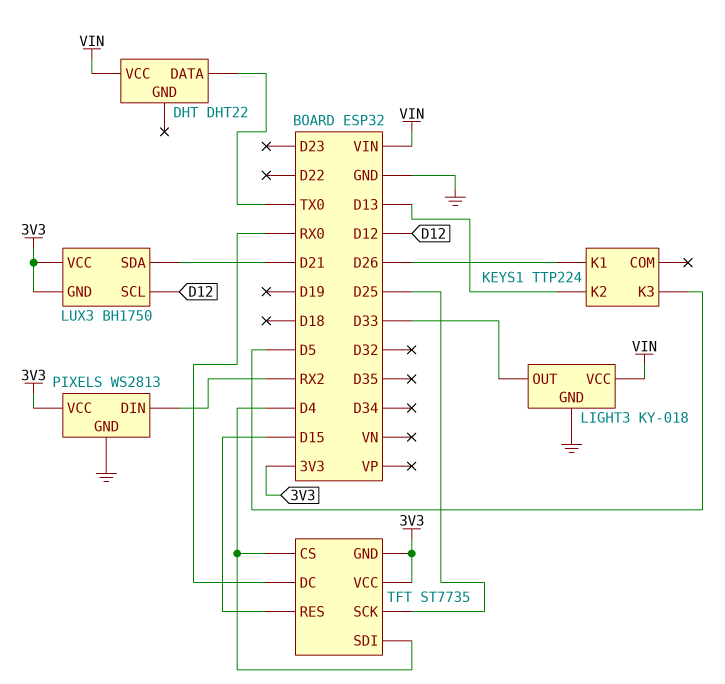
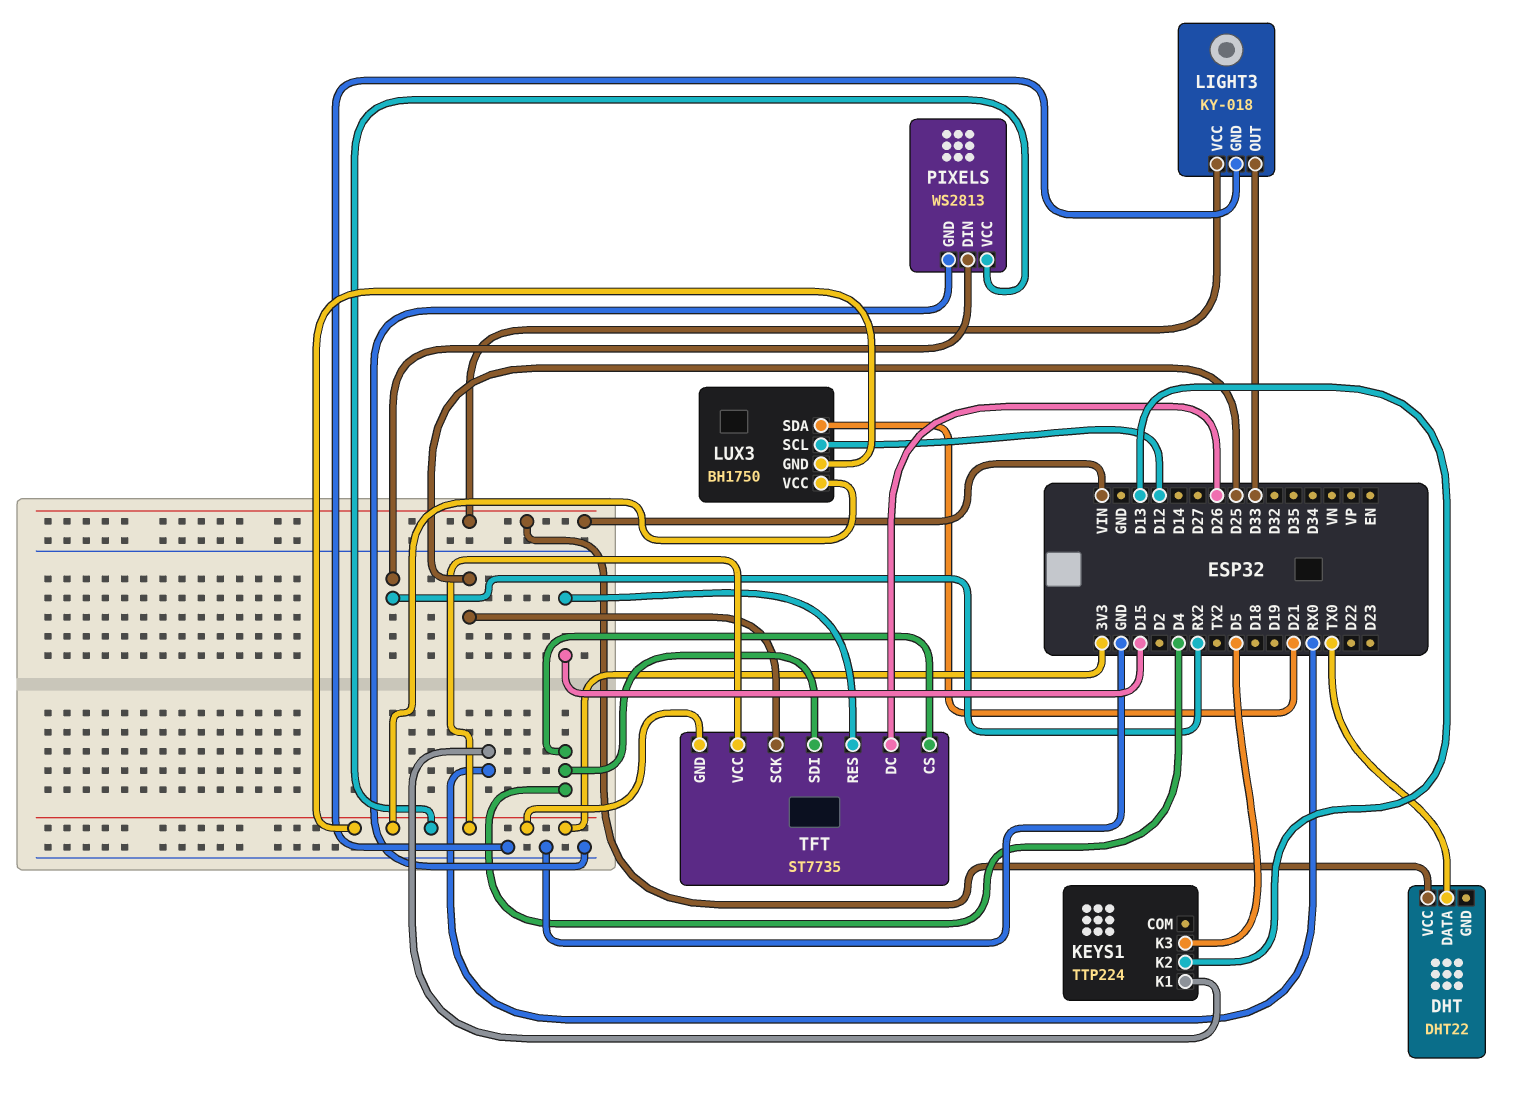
KEYS1 pin K1: D26 -> RX0
TFT pin DC: RX0 -> D26

